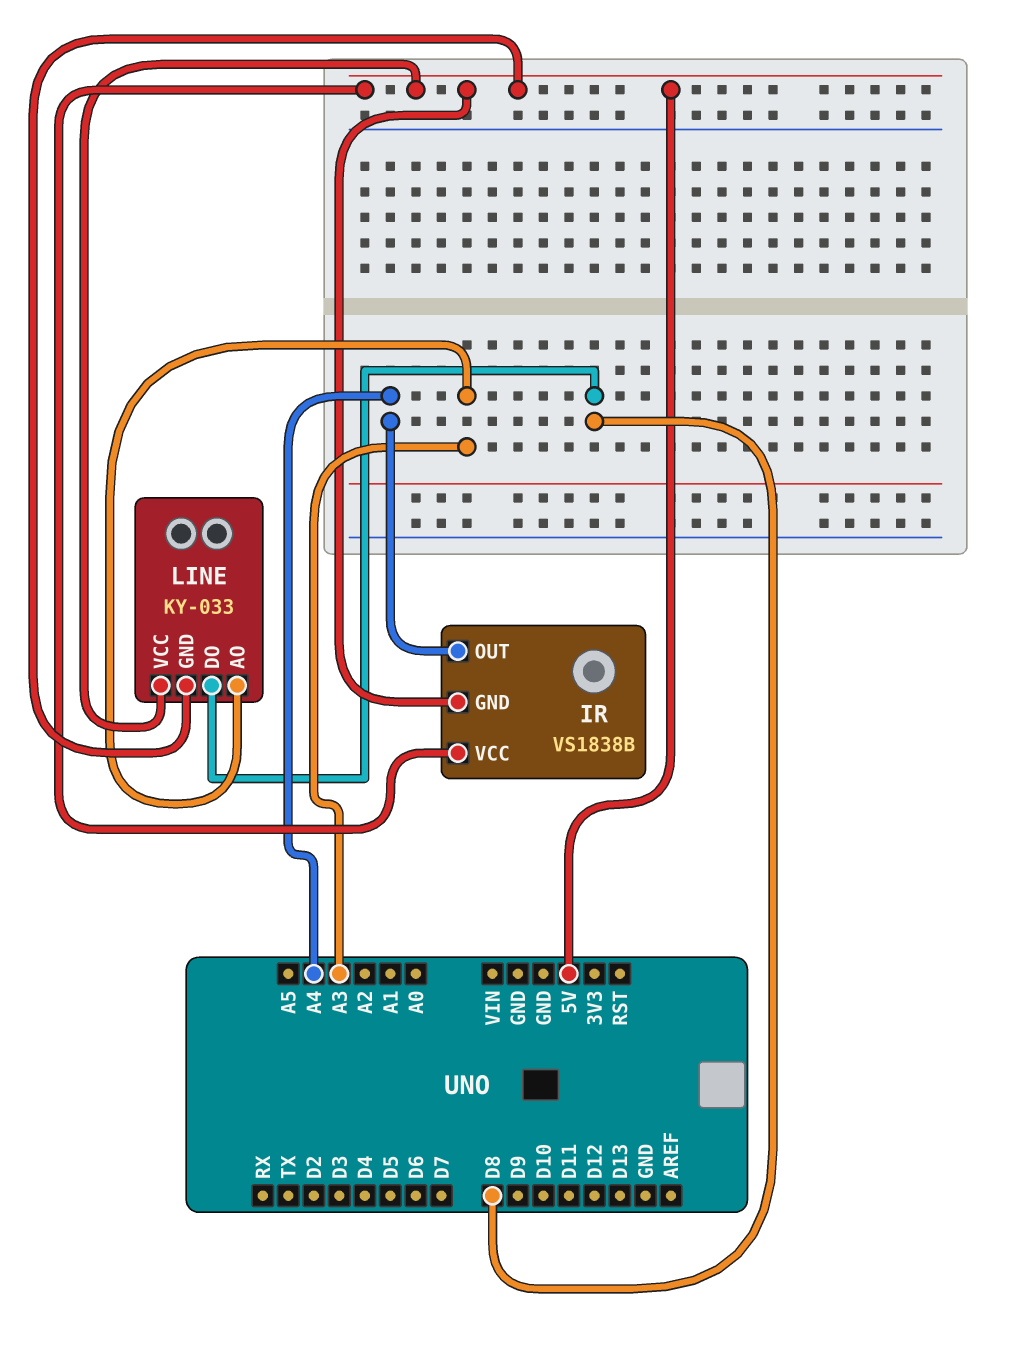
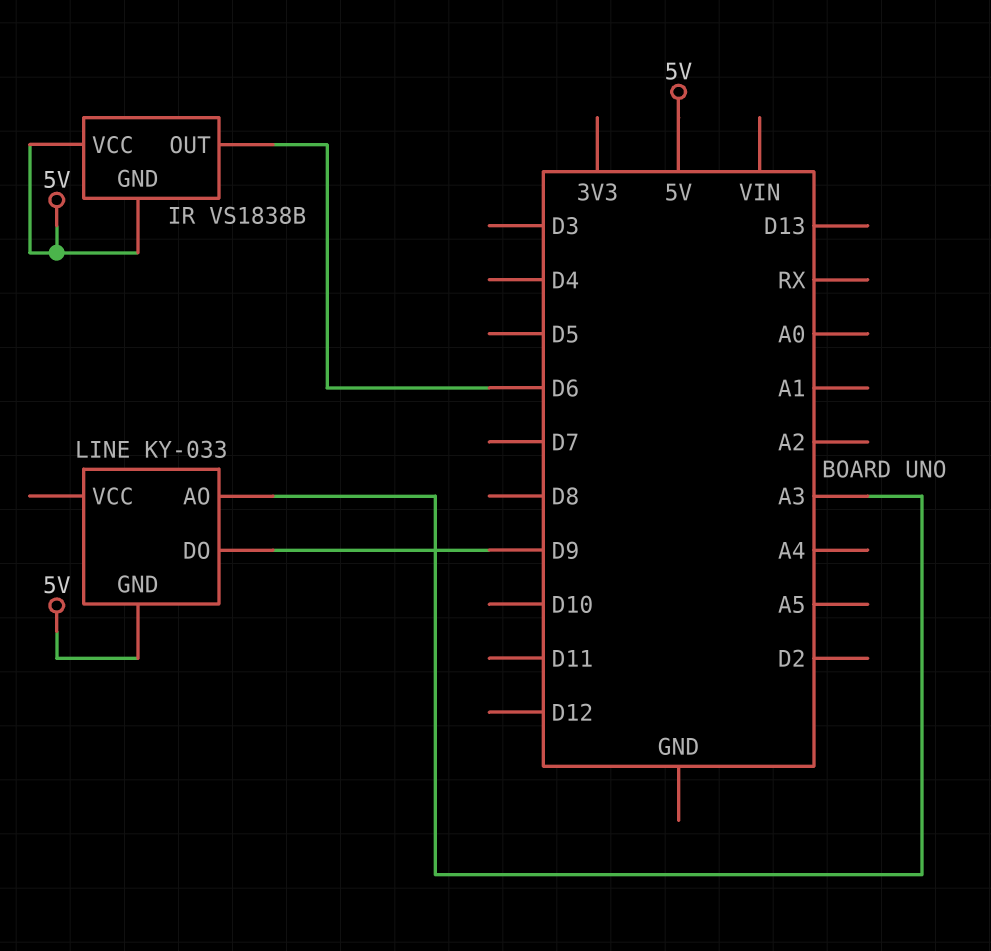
IR pin OUT: A4 -> D6
LINE pin DO: D8 -> D9
LINE pin VCC: 5V -> none

